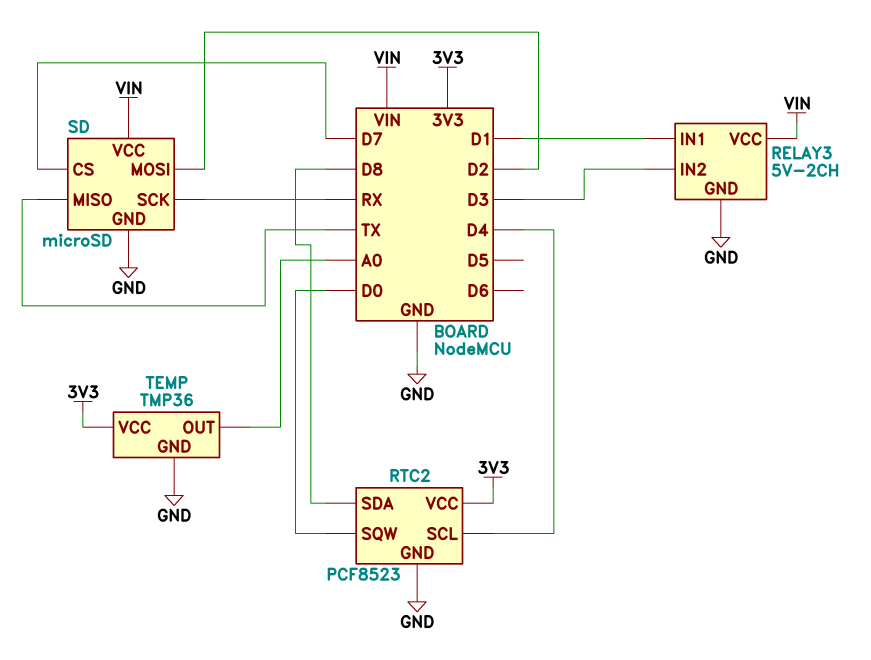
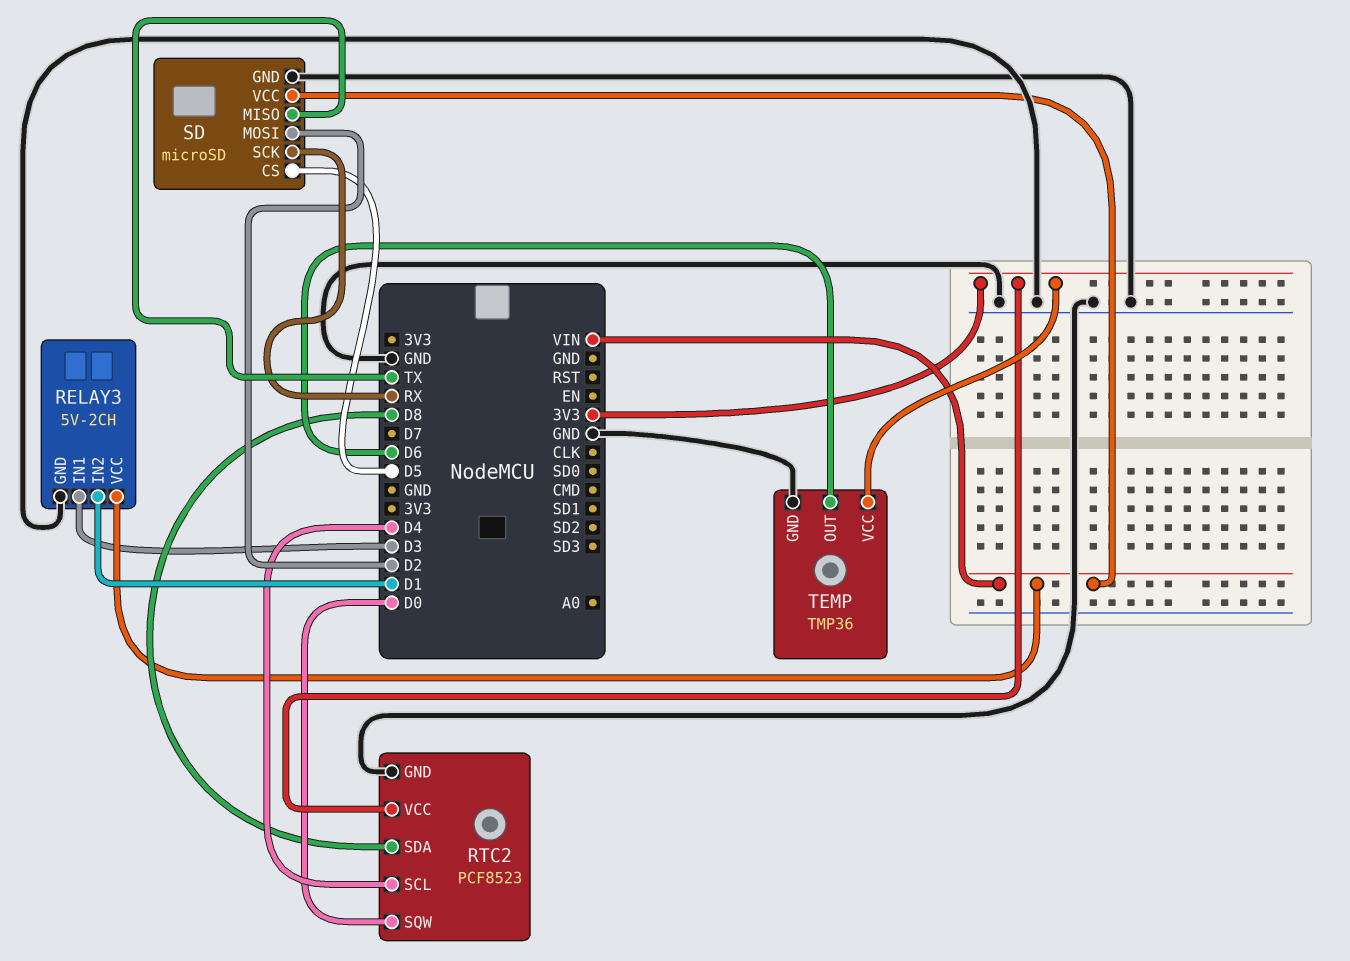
RELAY3 pin IN1: D1 -> D3
RELAY3 pin IN2: D3 -> D1
SD pin CS: D7 -> D5
TEMP pin OUT: A0 -> D6

